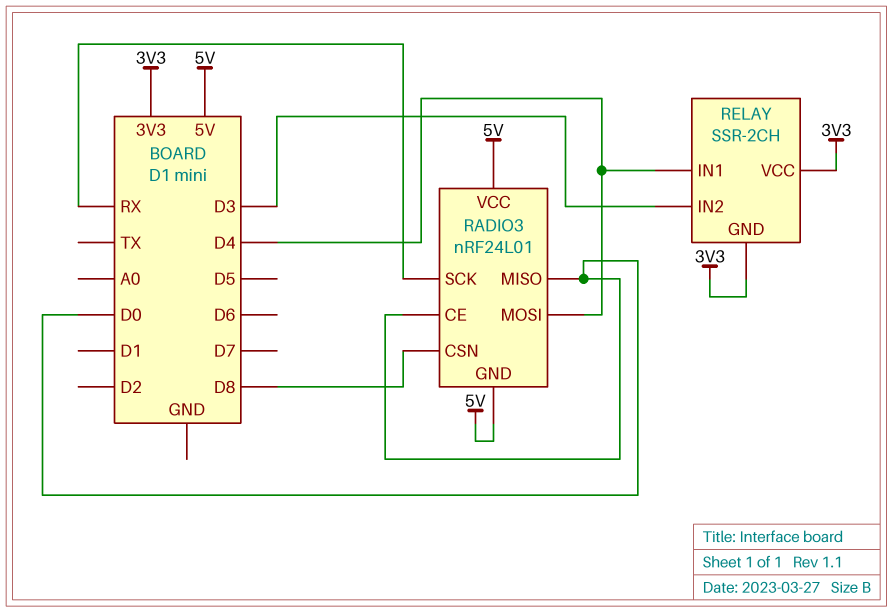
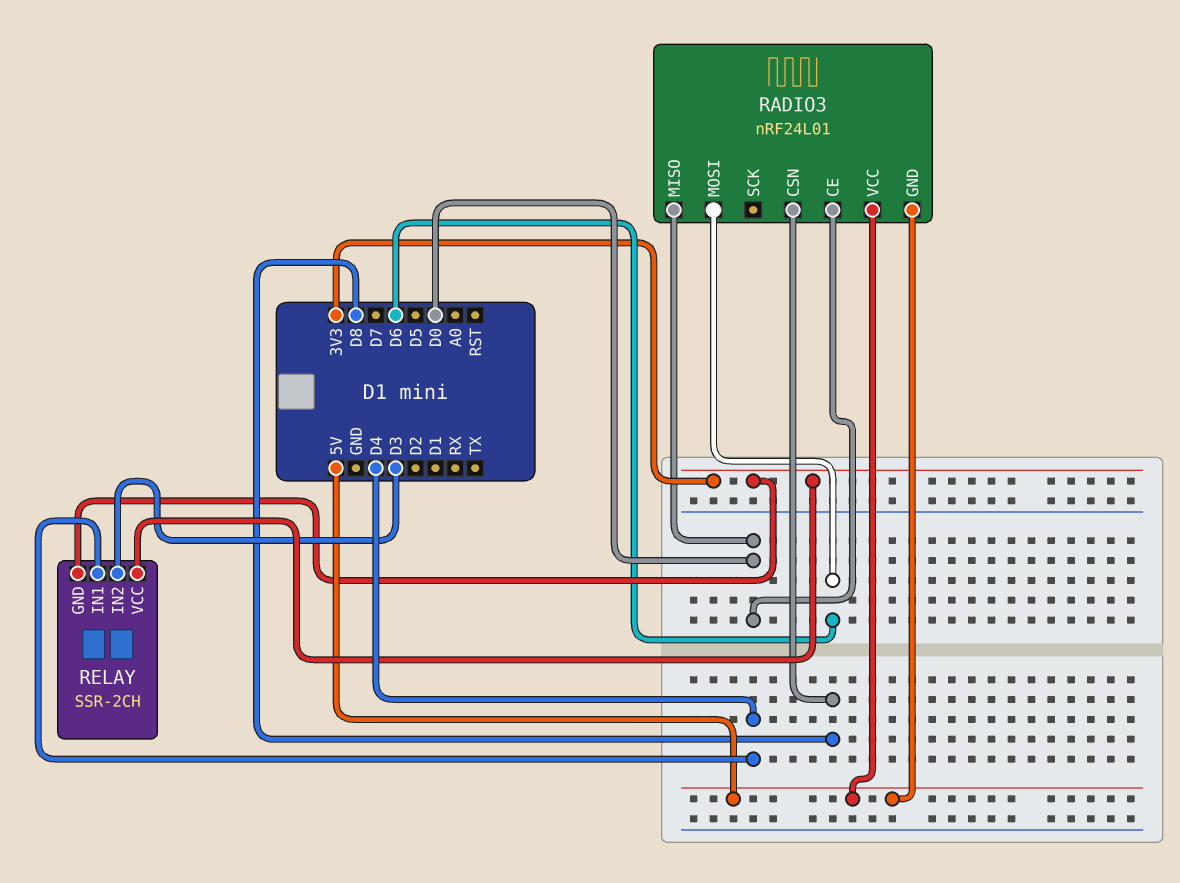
RADIO3 pin MOSI: D4 -> D6
RADIO3 pin SCK: RX -> none

